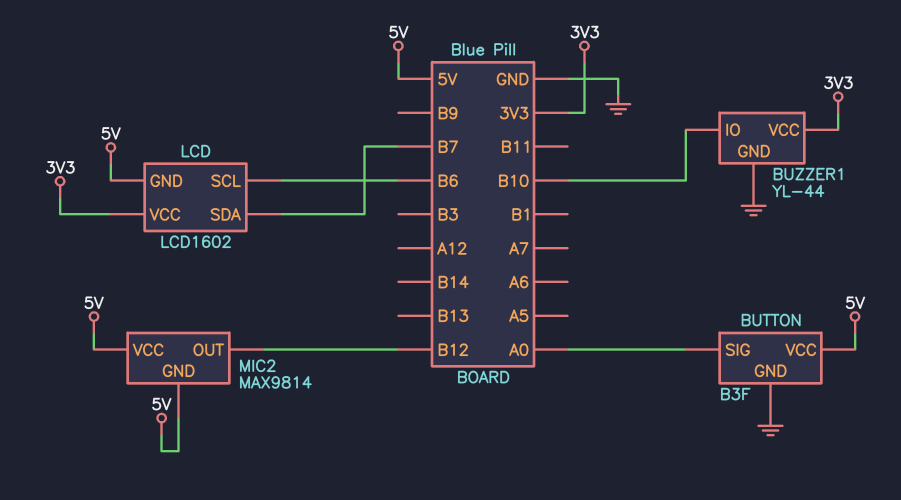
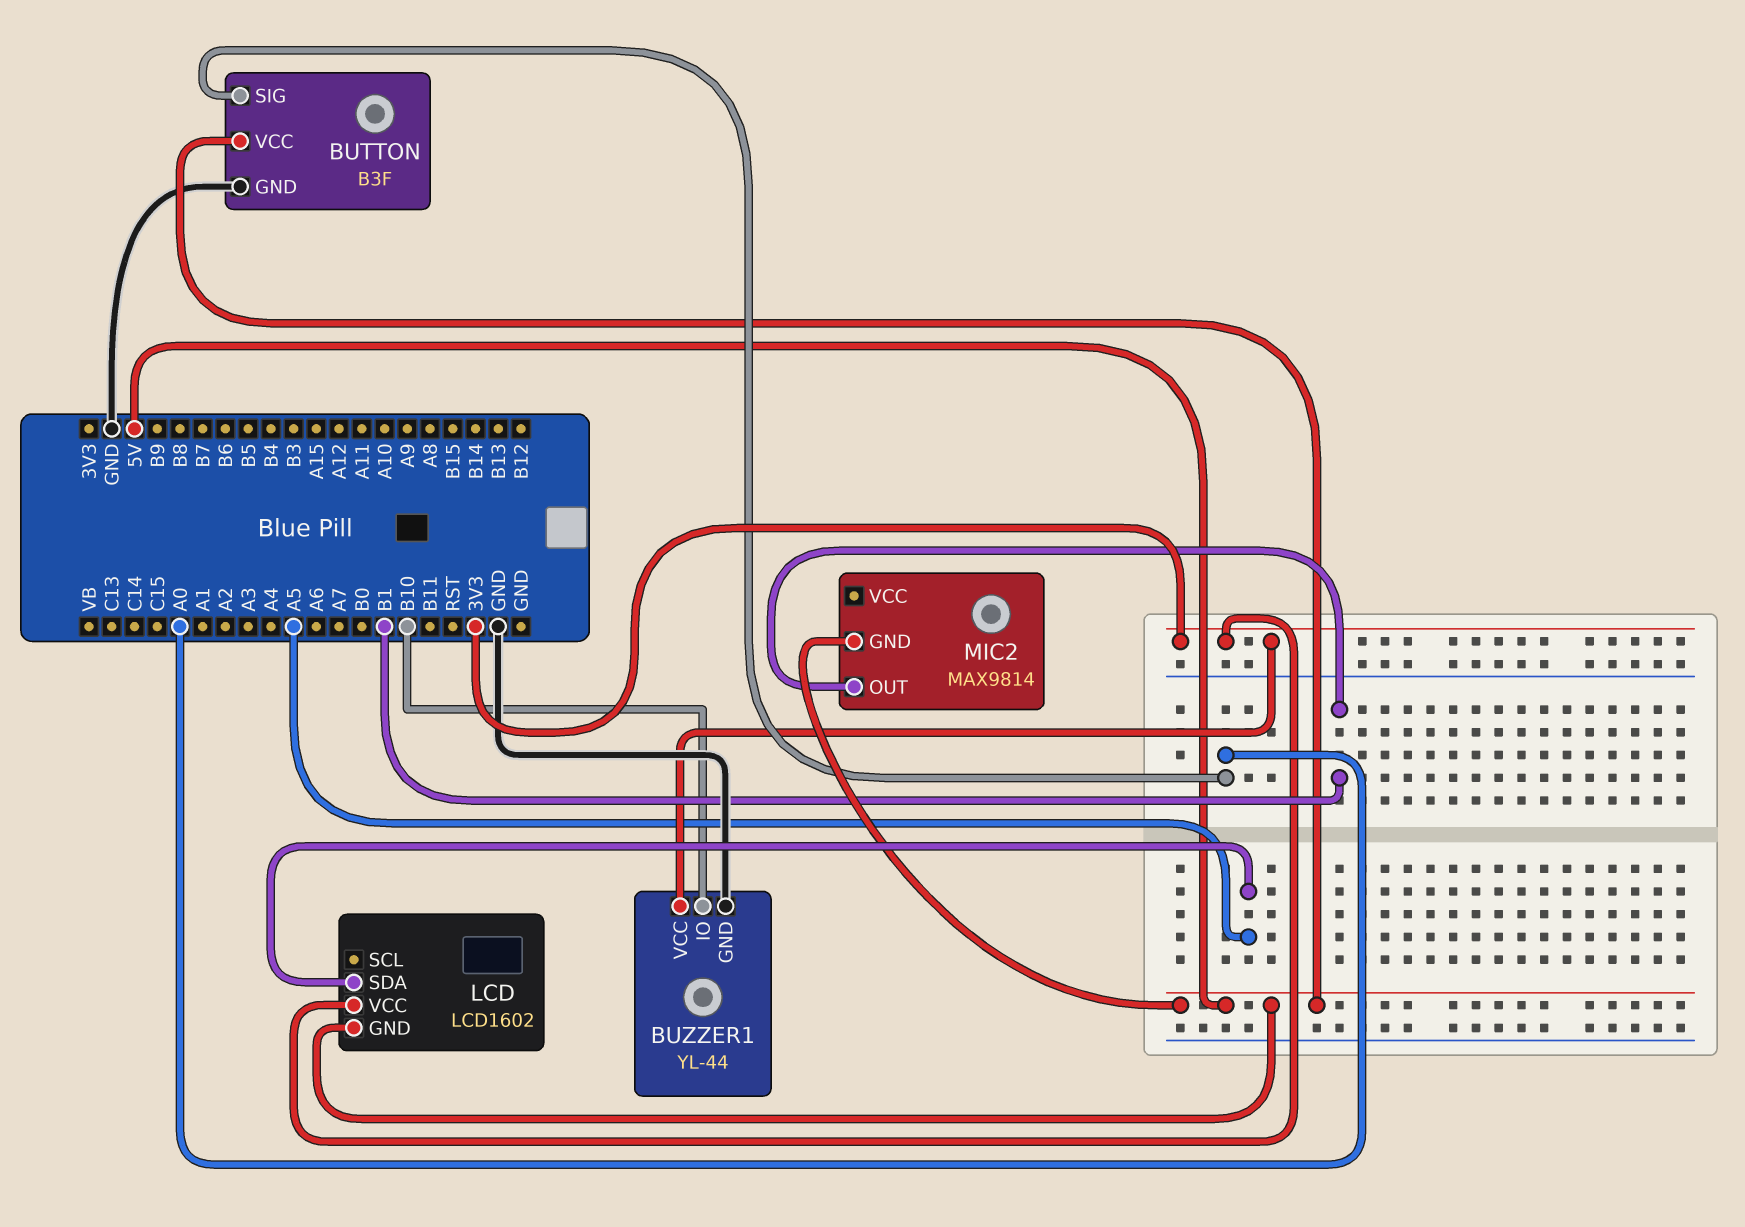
LCD pin SCL: B6 -> none
LCD pin SDA: B7 -> A5
MIC2 pin OUT: B12 -> B1
MIC2 pin VCC: 5V -> none

